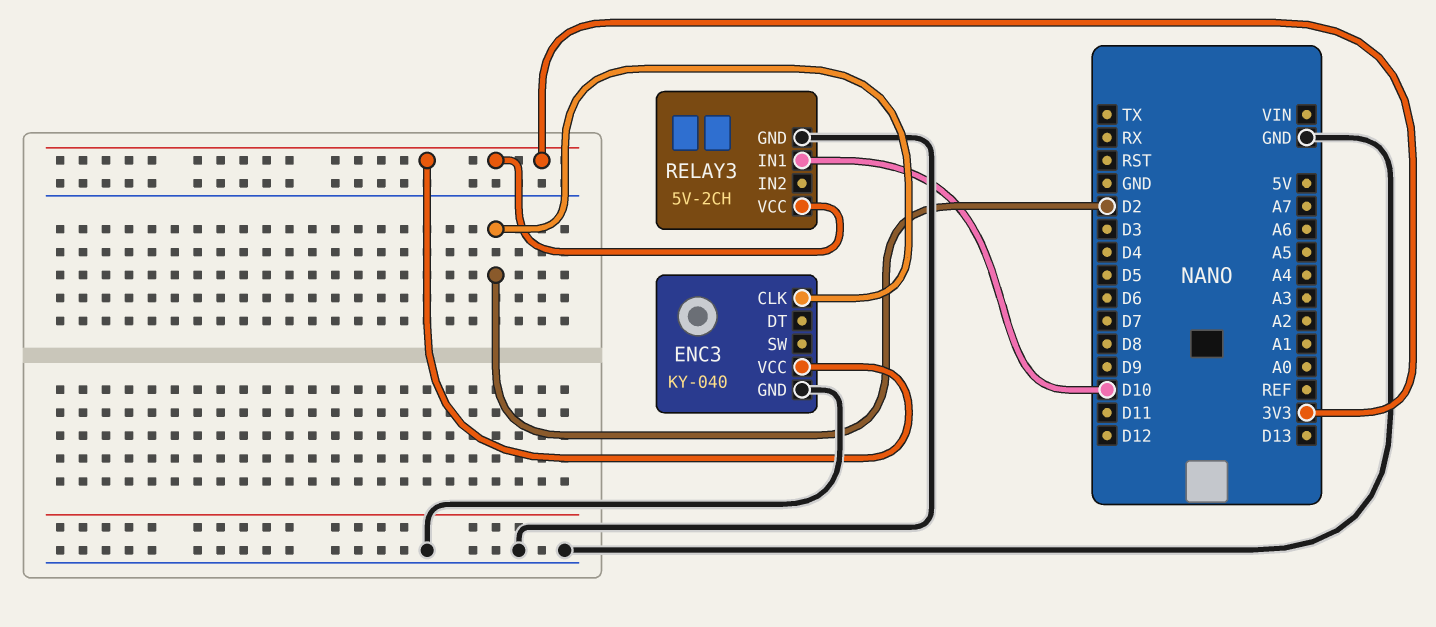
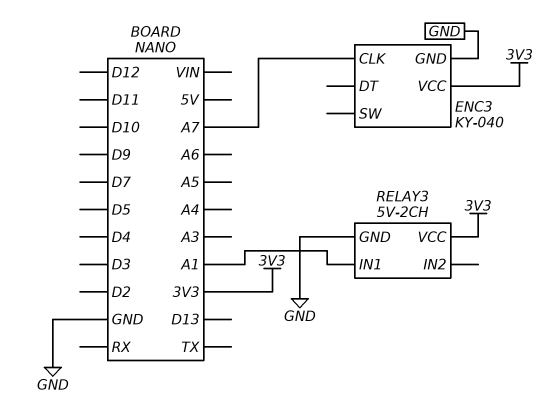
ENC3 pin CLK: D2 -> A7
RELAY3 pin IN1: D10 -> A1

